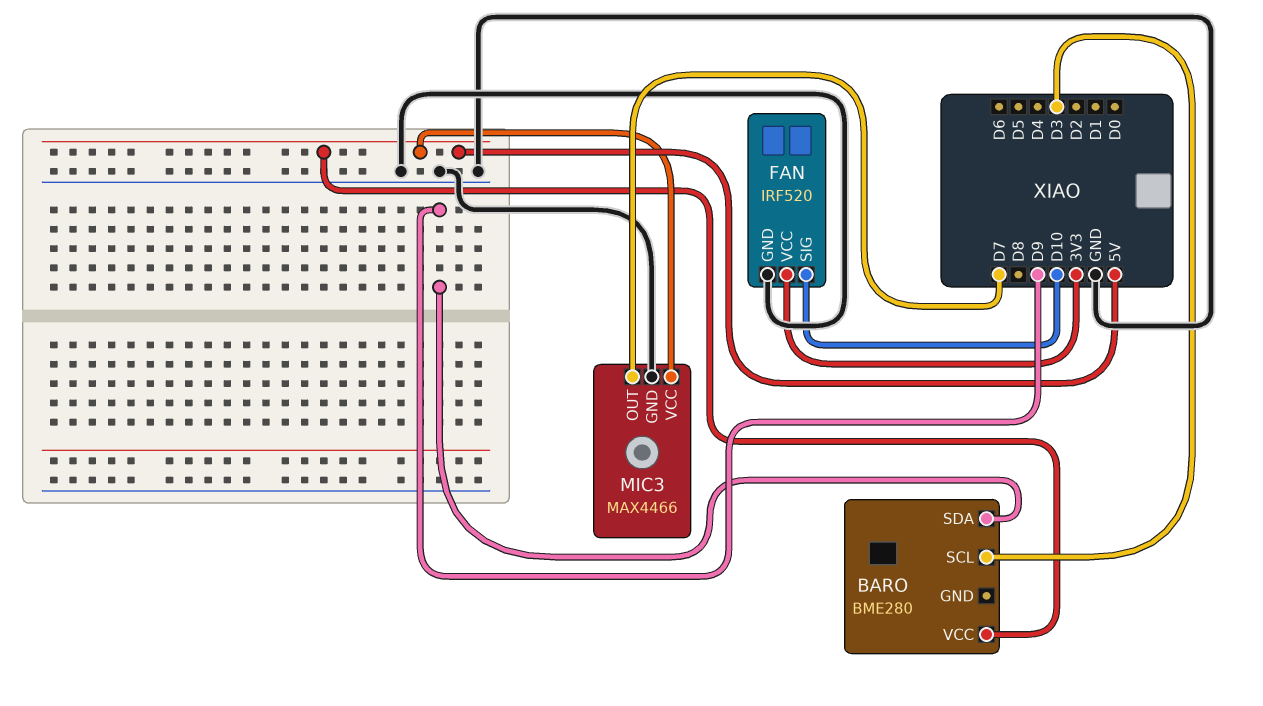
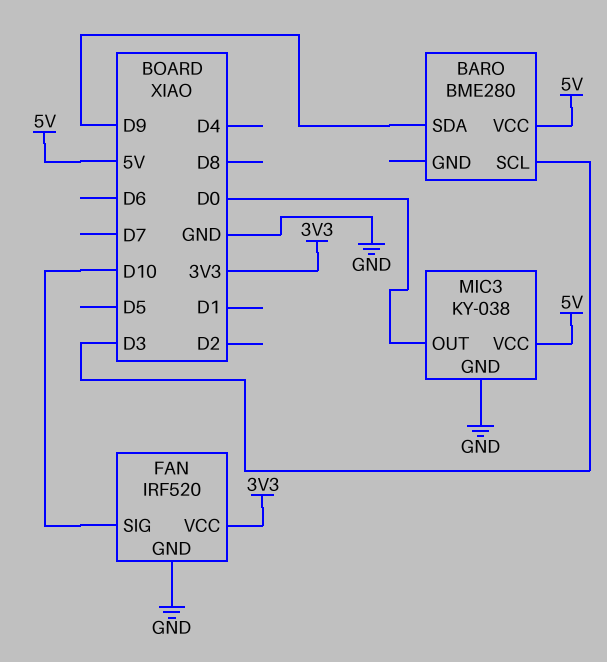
MIC3: MAX4466 -> KY-038
MIC3 pin OUT: D7 -> D0

